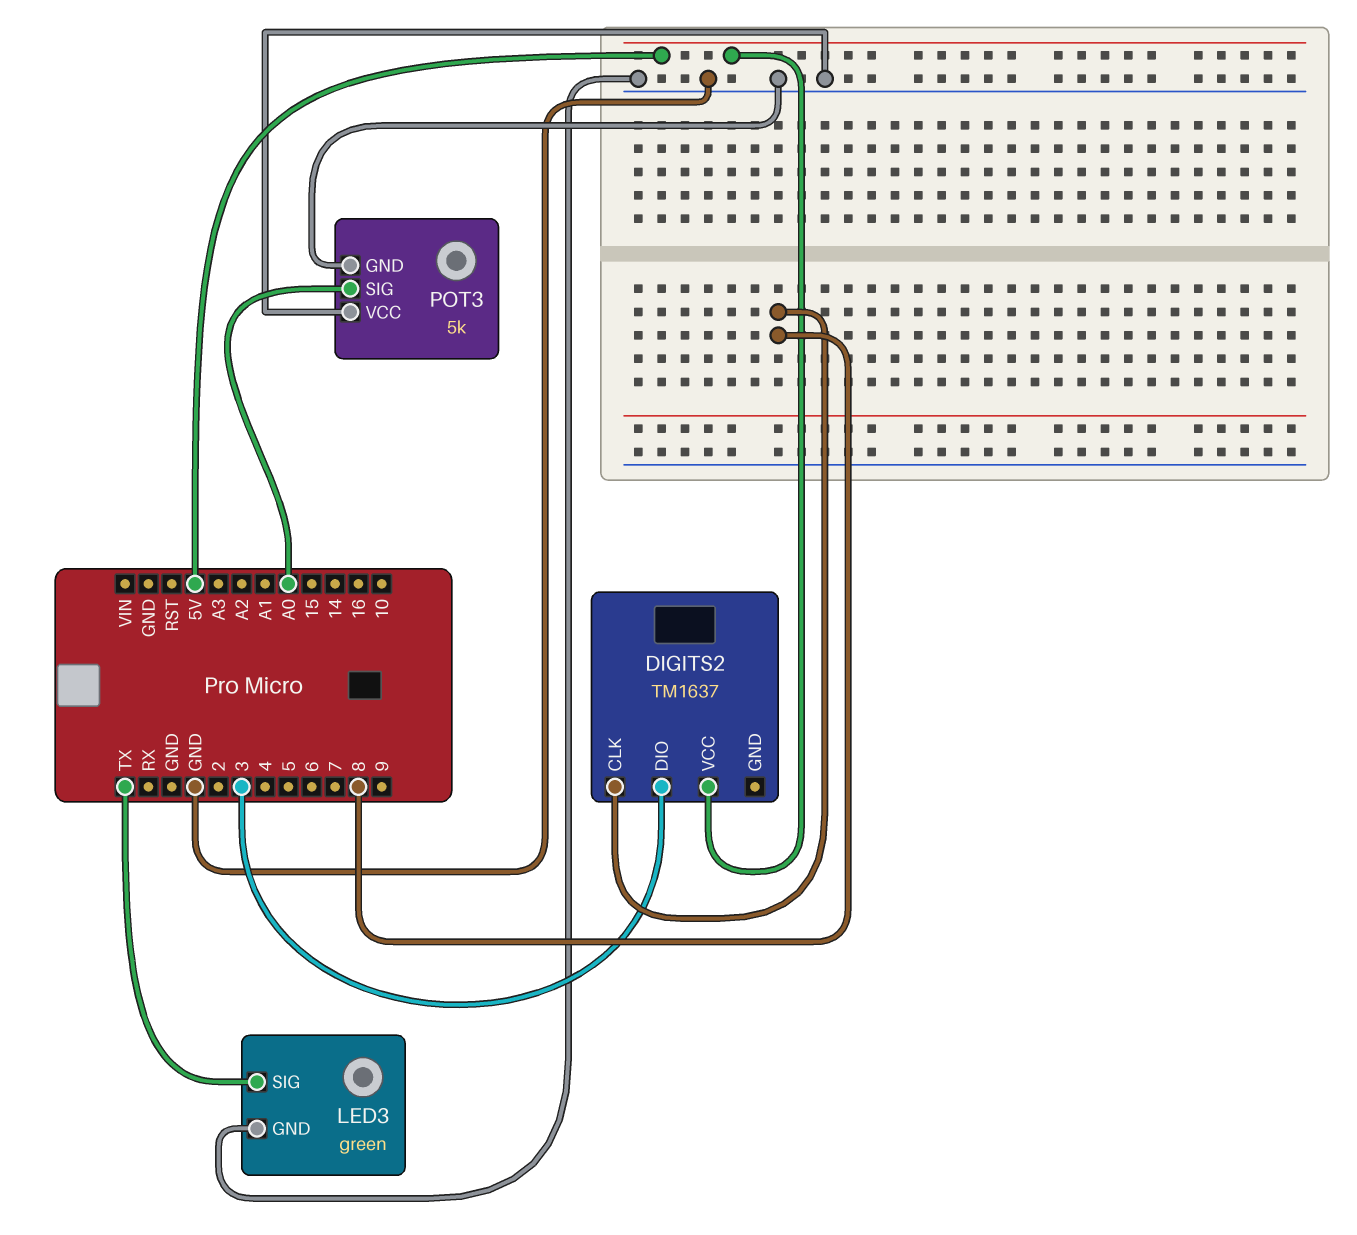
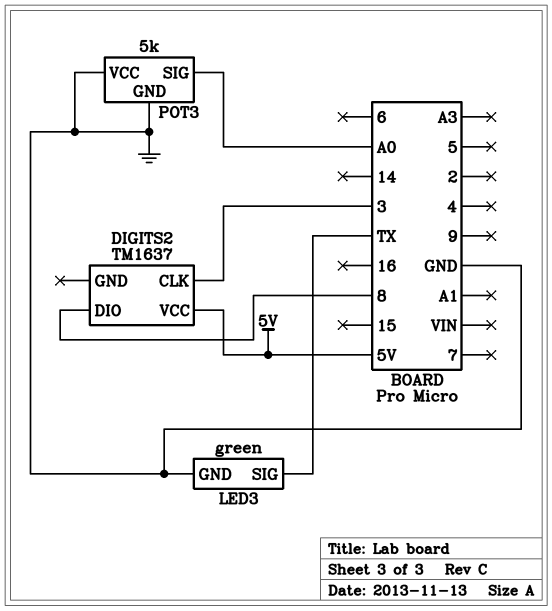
DIGITS2 pin CLK: 8 -> 3
DIGITS2 pin DIO: 3 -> 8

